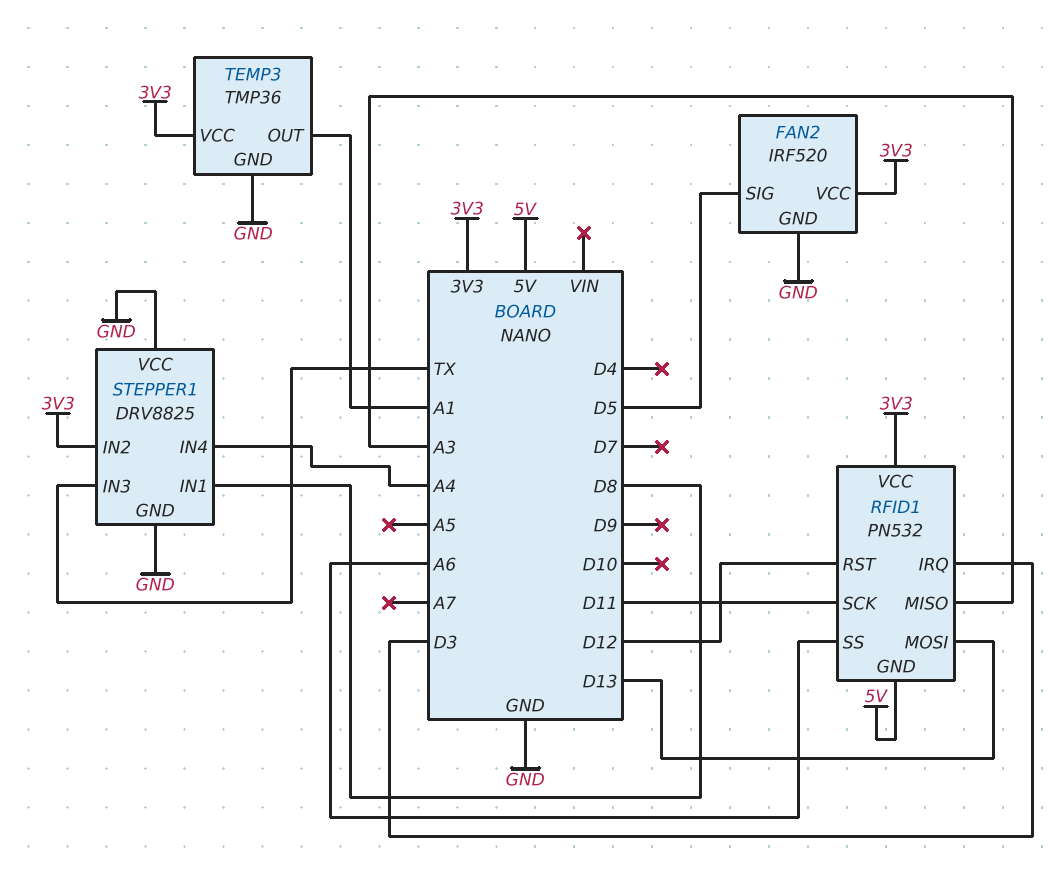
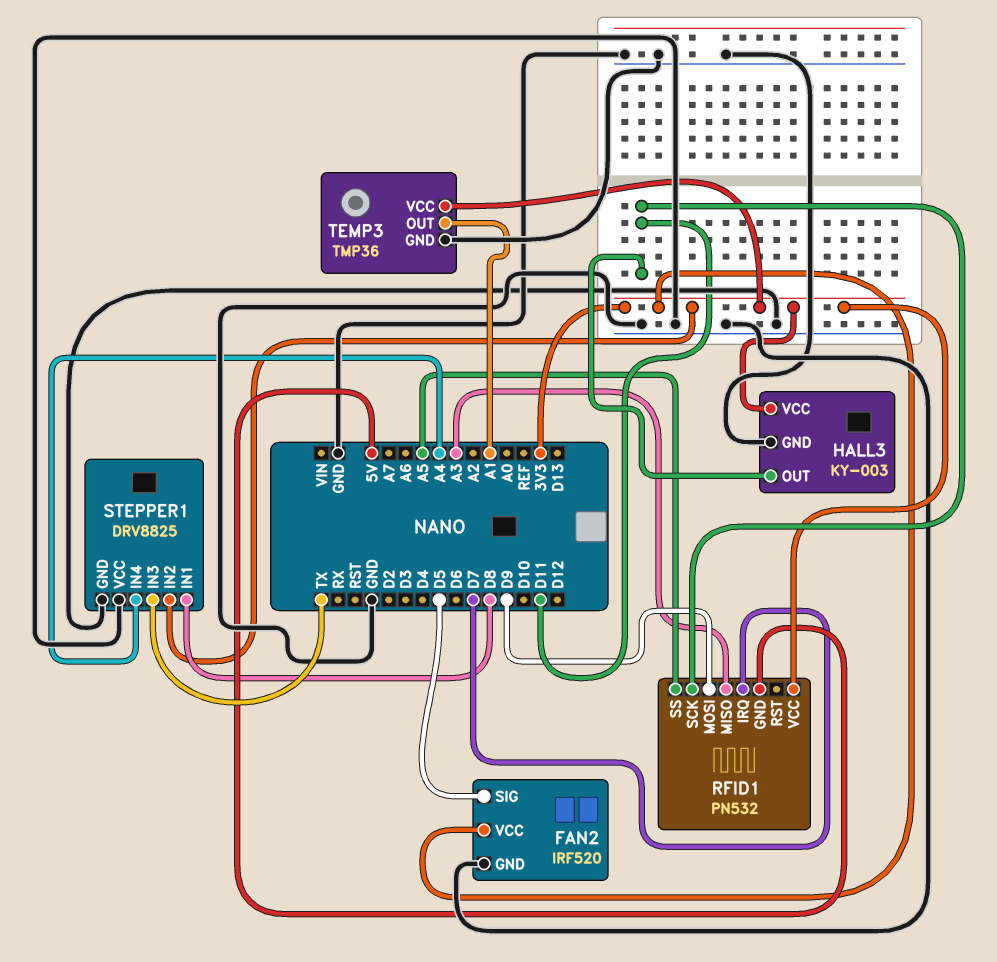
HALL3: none -> KY-003
HALL3 pin GND: none -> GND
HALL3 pin OUT: none -> D11
HALL3 pin VCC: none -> 3V3
RFID1 pin IRQ: D3 -> D7
RFID1 pin MOSI: D13 -> D9
RFID1 pin RST: D12 -> none
RFID1 pin SS: A6 -> A5

